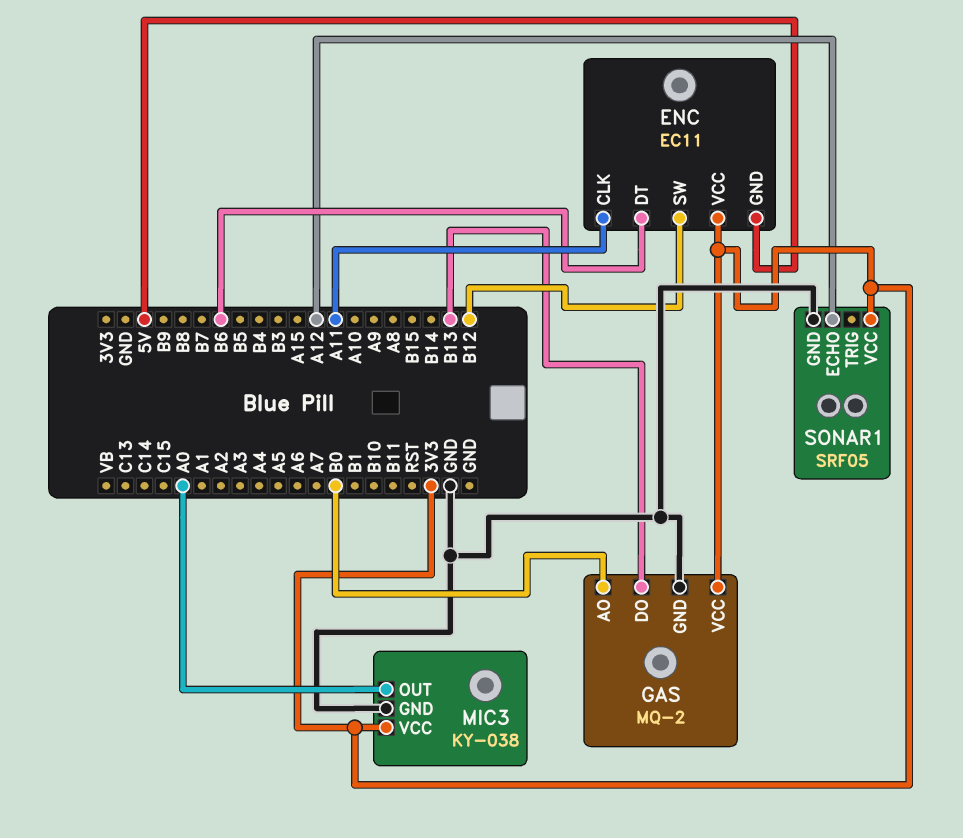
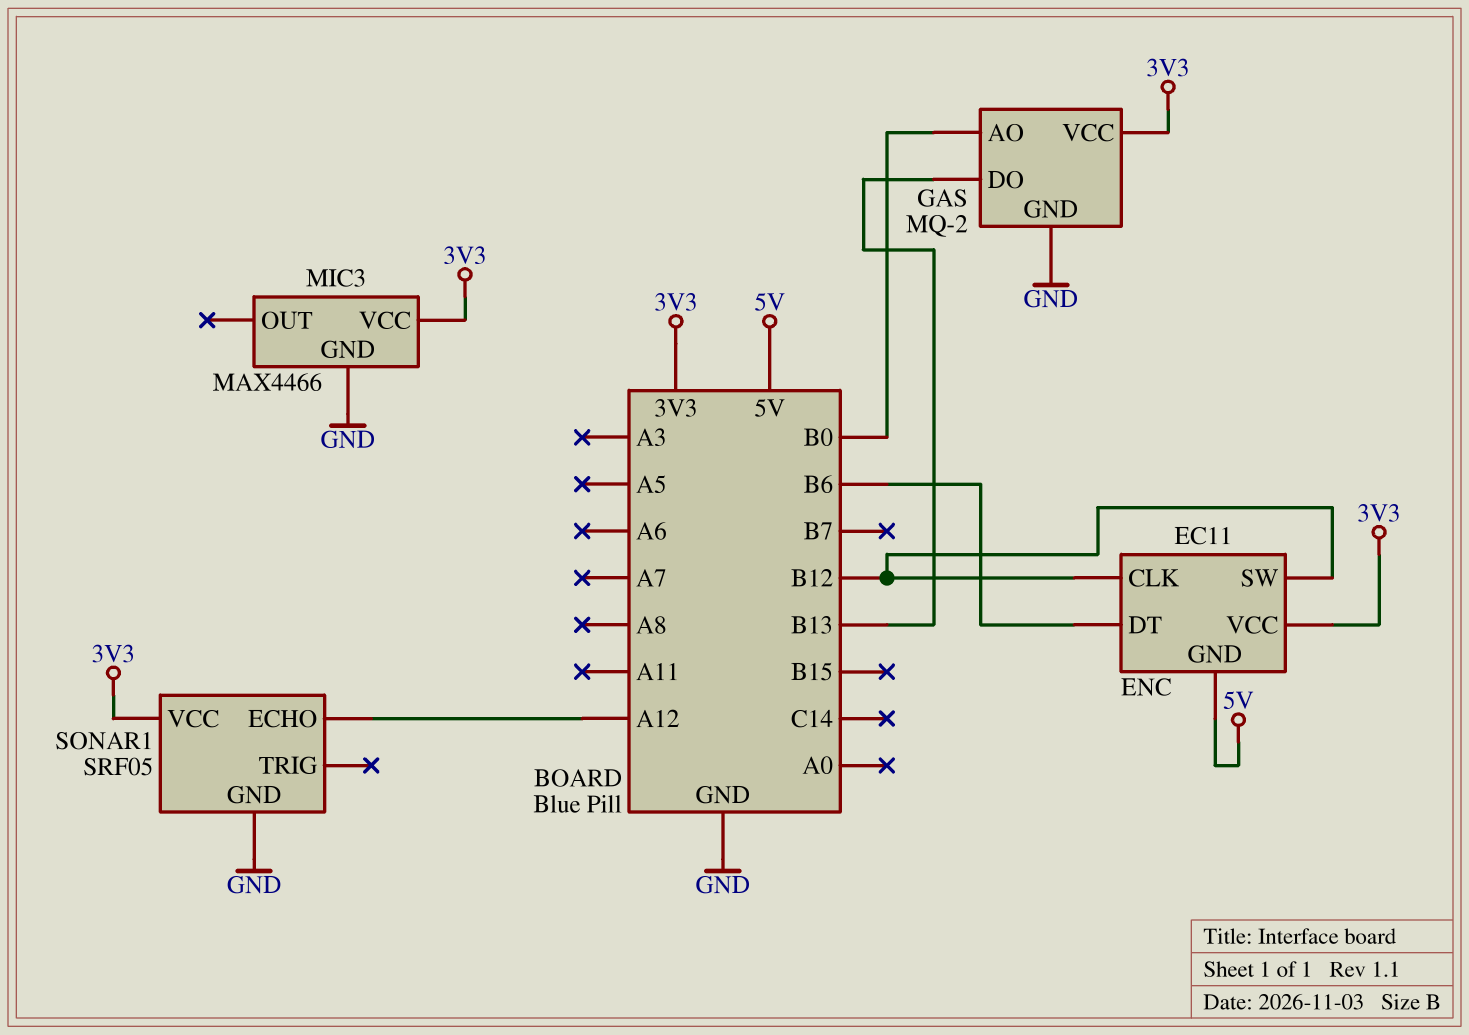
ENC pin CLK: A11 -> B12
MIC3: KY-038 -> MAX4466
MIC3 pin OUT: A0 -> none

